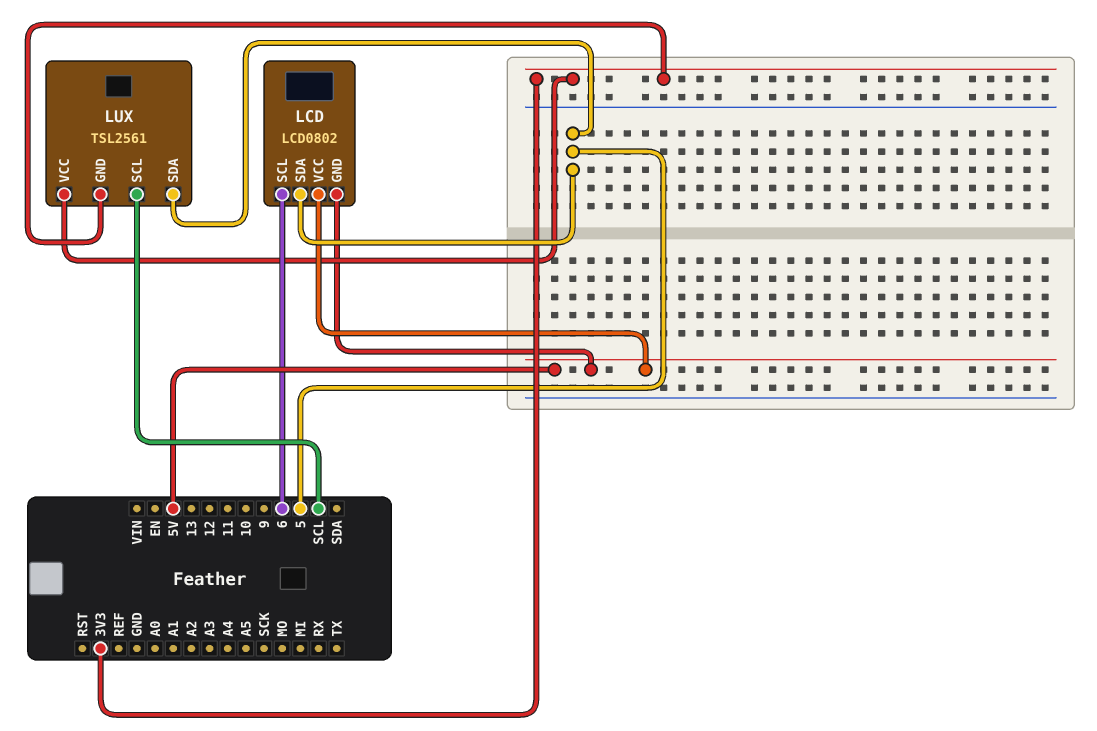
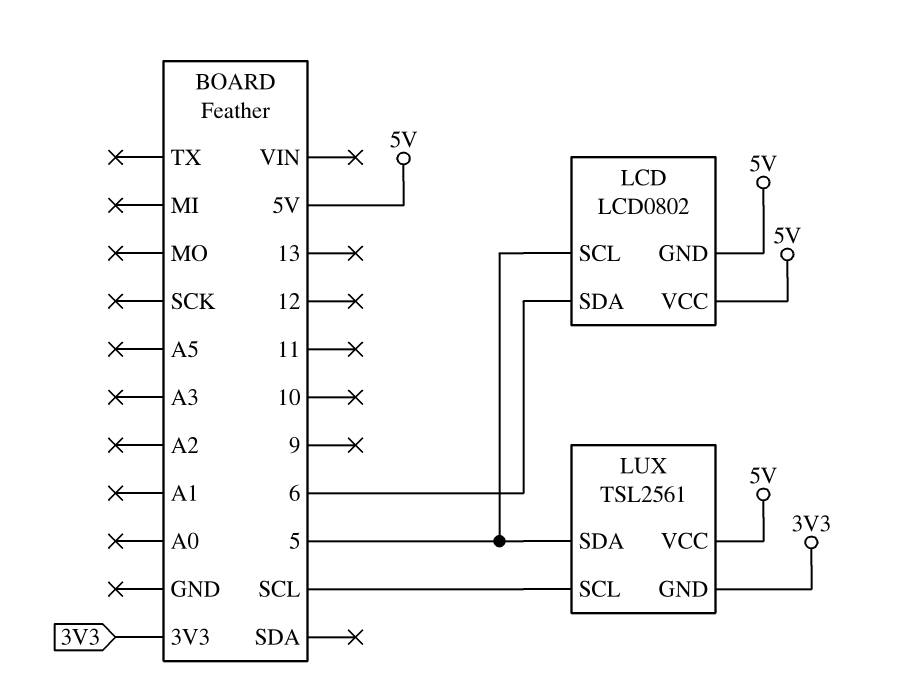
LCD pin SCL: 6 -> 5
LCD pin SDA: 5 -> 6
LUX pin VCC: 3V3 -> 5V

